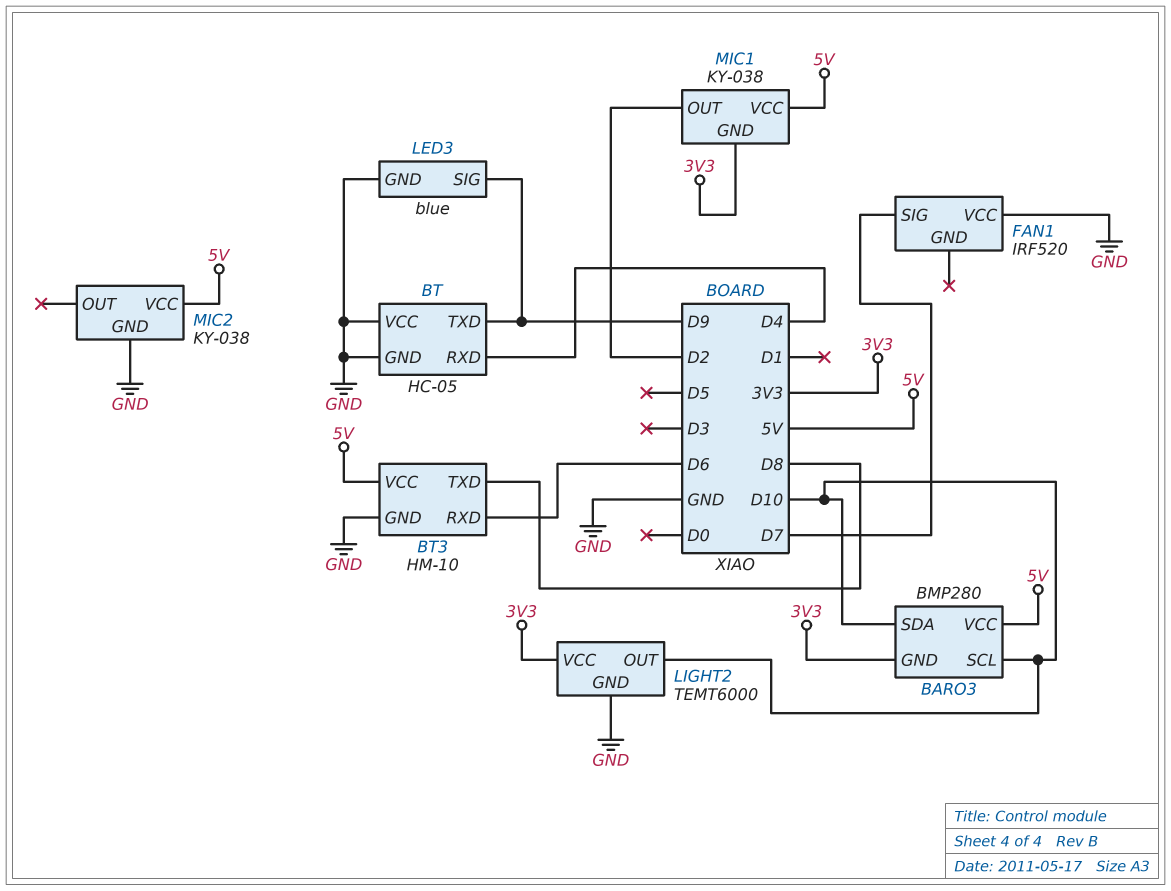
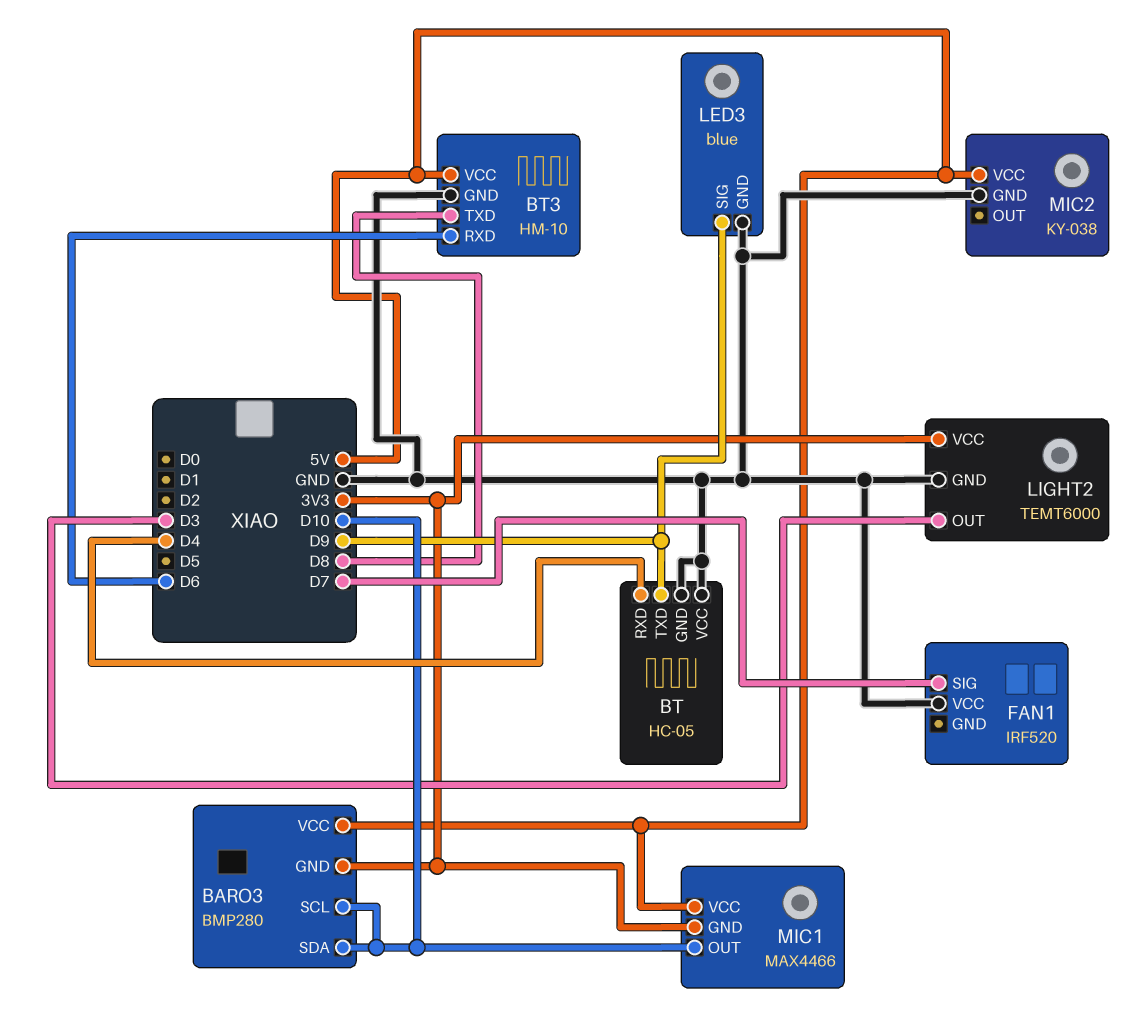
LIGHT2 pin OUT: D10 -> D3
MIC1: KY-038 -> MAX4466
MIC1 pin OUT: D2 -> D10

